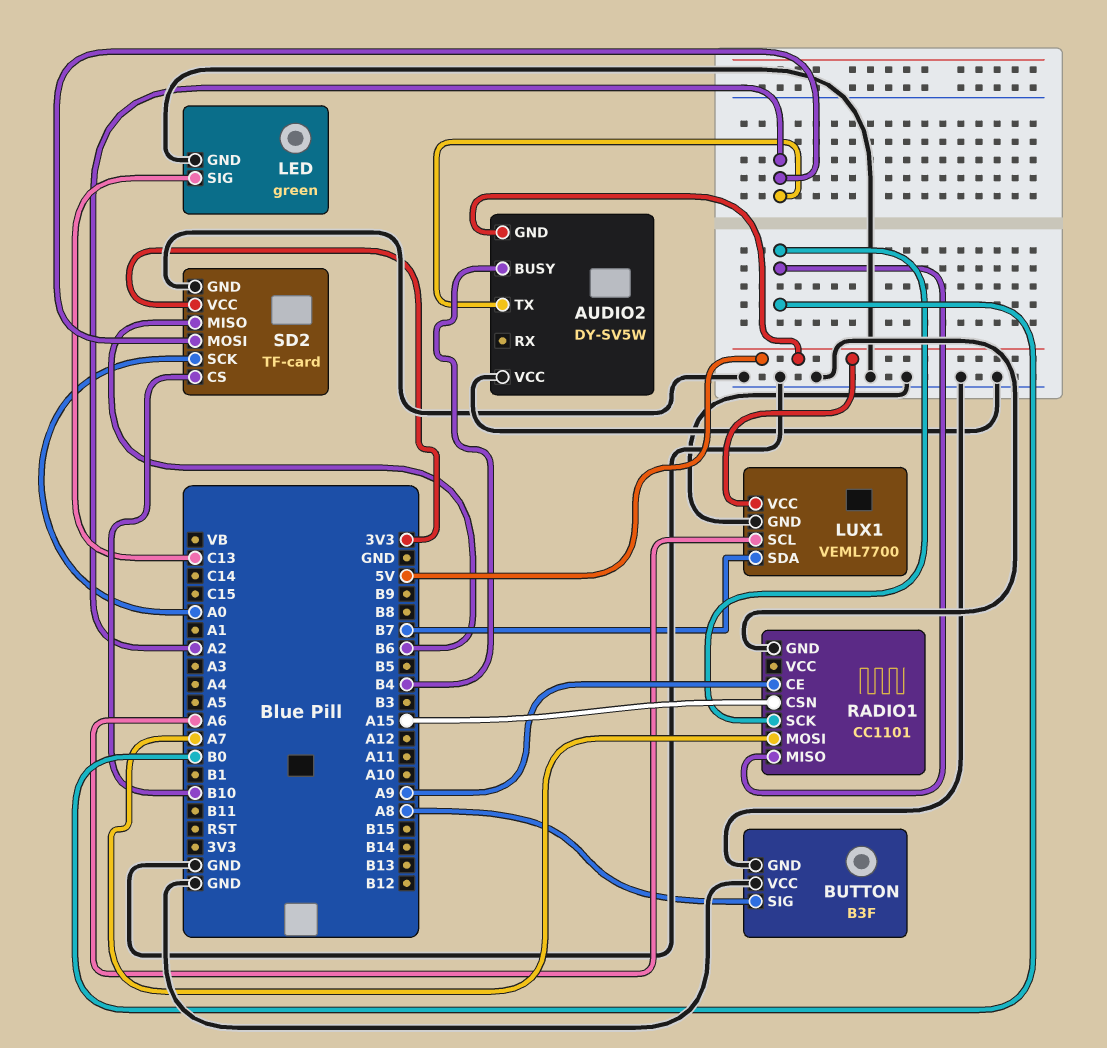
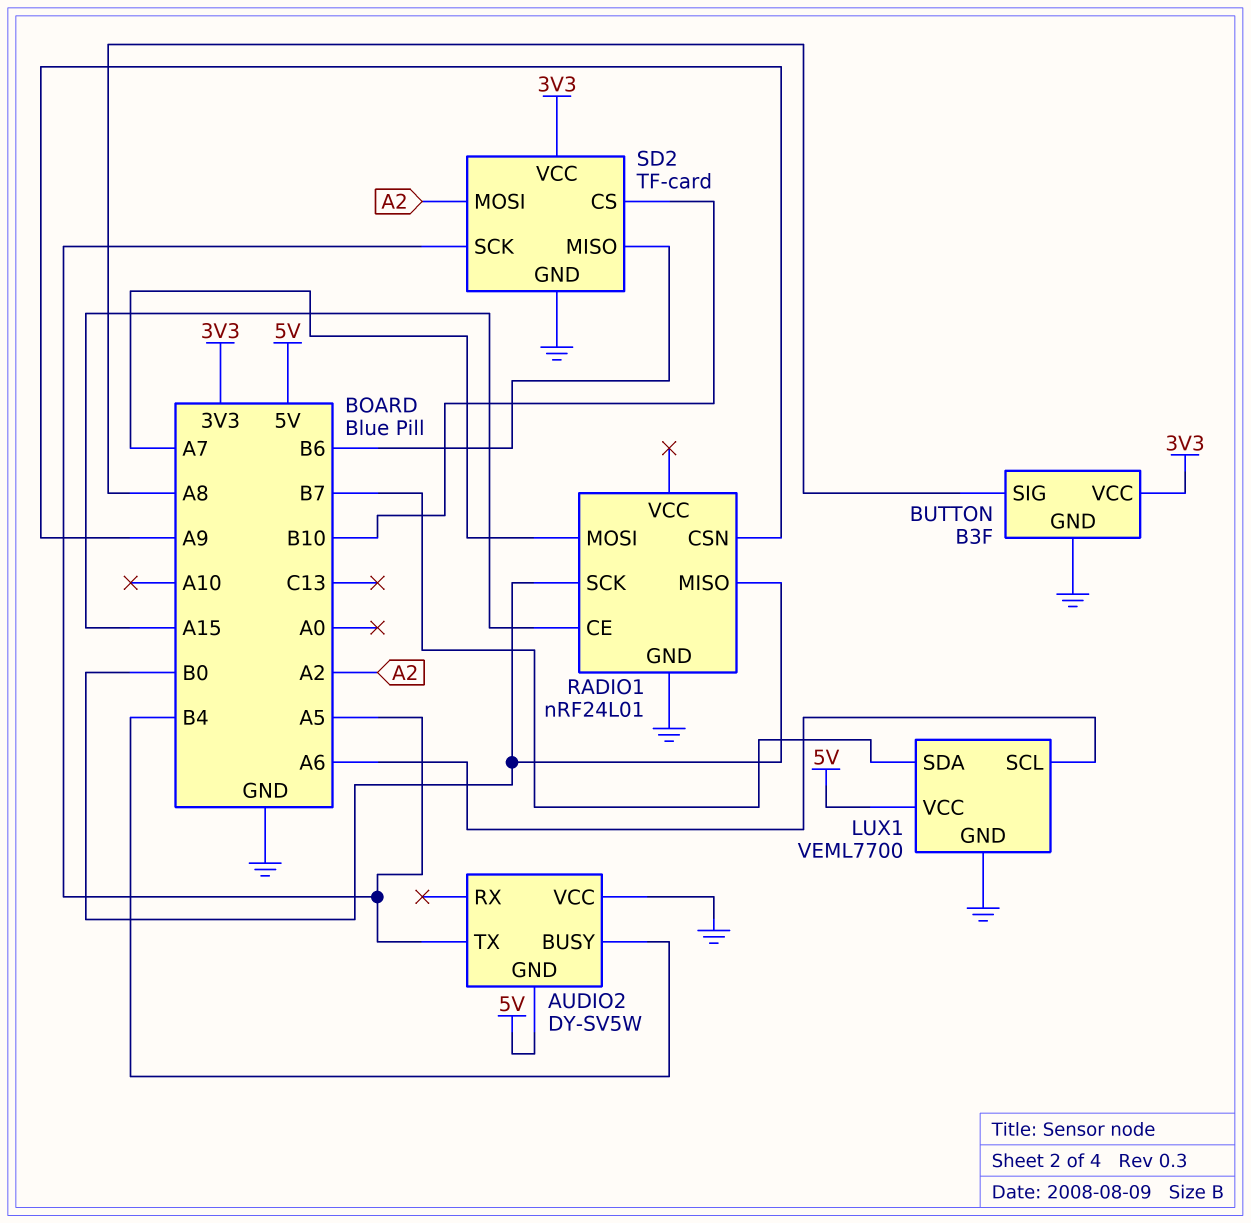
AUDIO2 pin TX: A2 -> A5
BUTTON pin VCC: GND -> 3V3
LED: green -> none
LED pin GND: GND -> none
LED pin SIG: C13 -> none
RADIO1: CC1101 -> nRF24L01
RADIO1 pin CE: A9 -> A15
RADIO1 pin CSN: A15 -> A9
SD2 pin SCK: A0 -> A5

